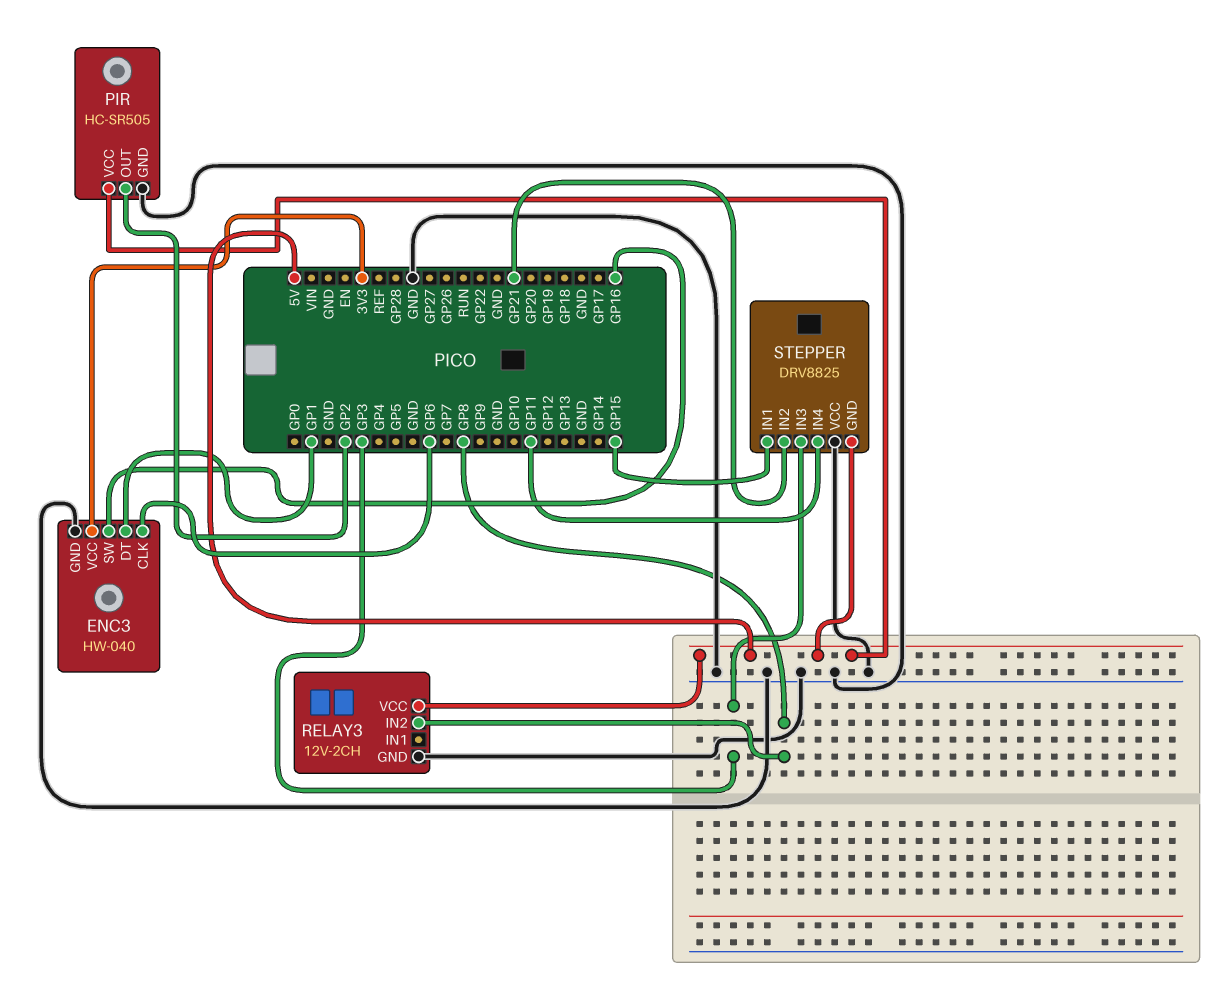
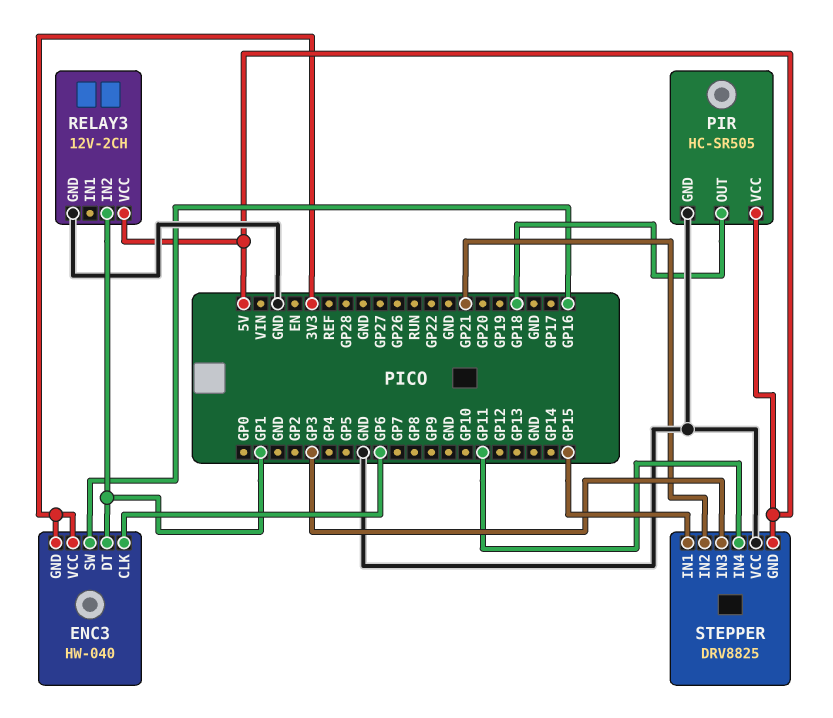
ENC3 pin GND: GND -> 3V3
PIR pin OUT: GP2 -> GP18
RELAY3 pin IN2: GP8 -> GP1

